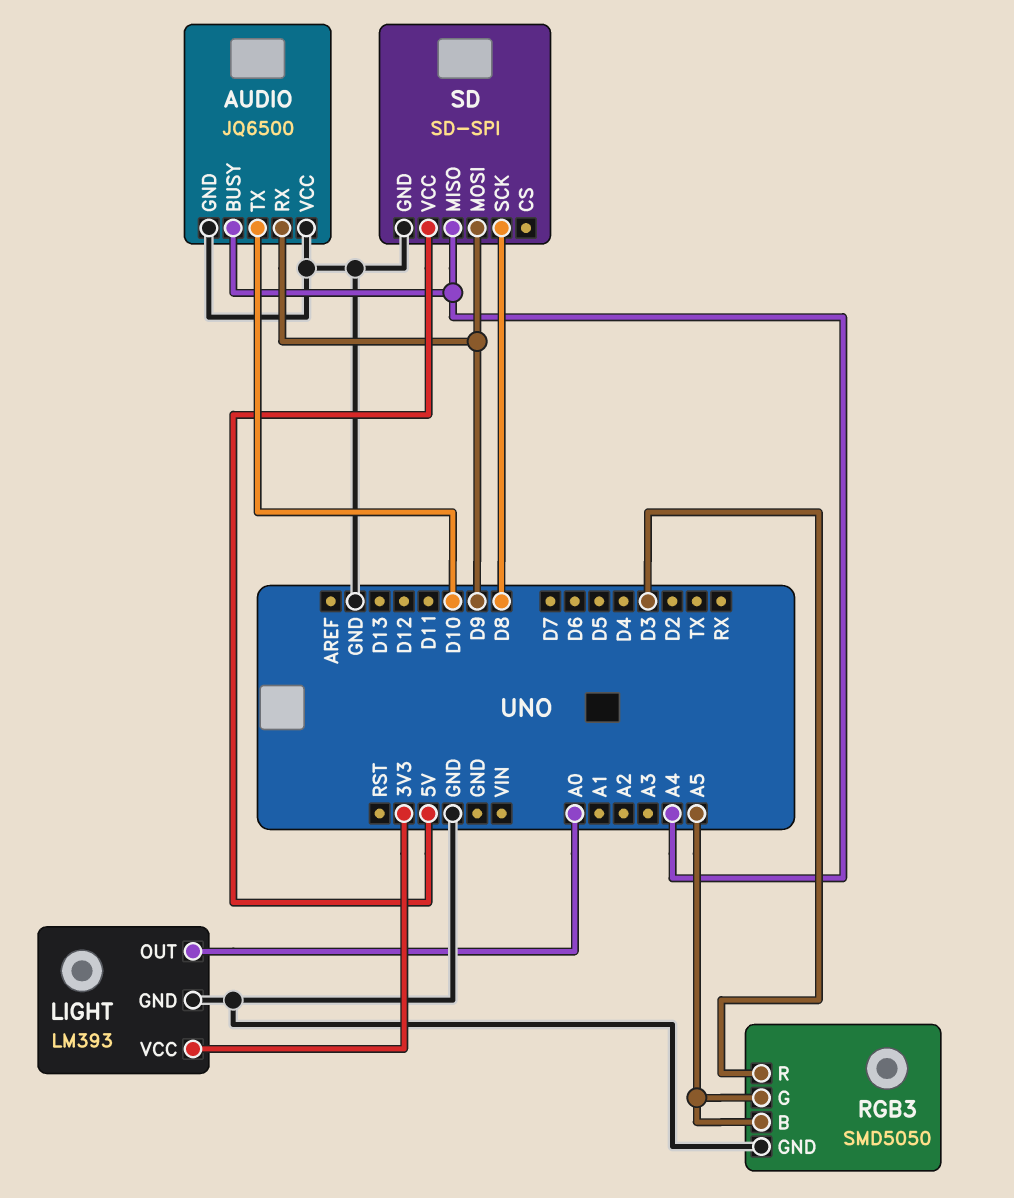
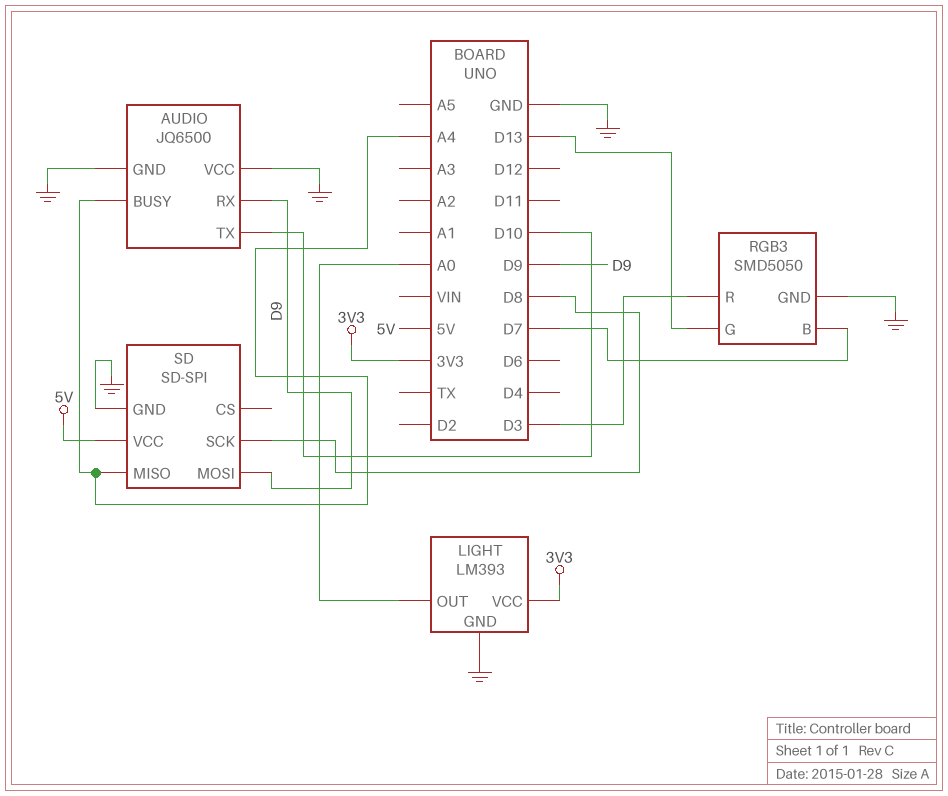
RGB3 pin B: A5 -> D7
RGB3 pin G: A5 -> D13

